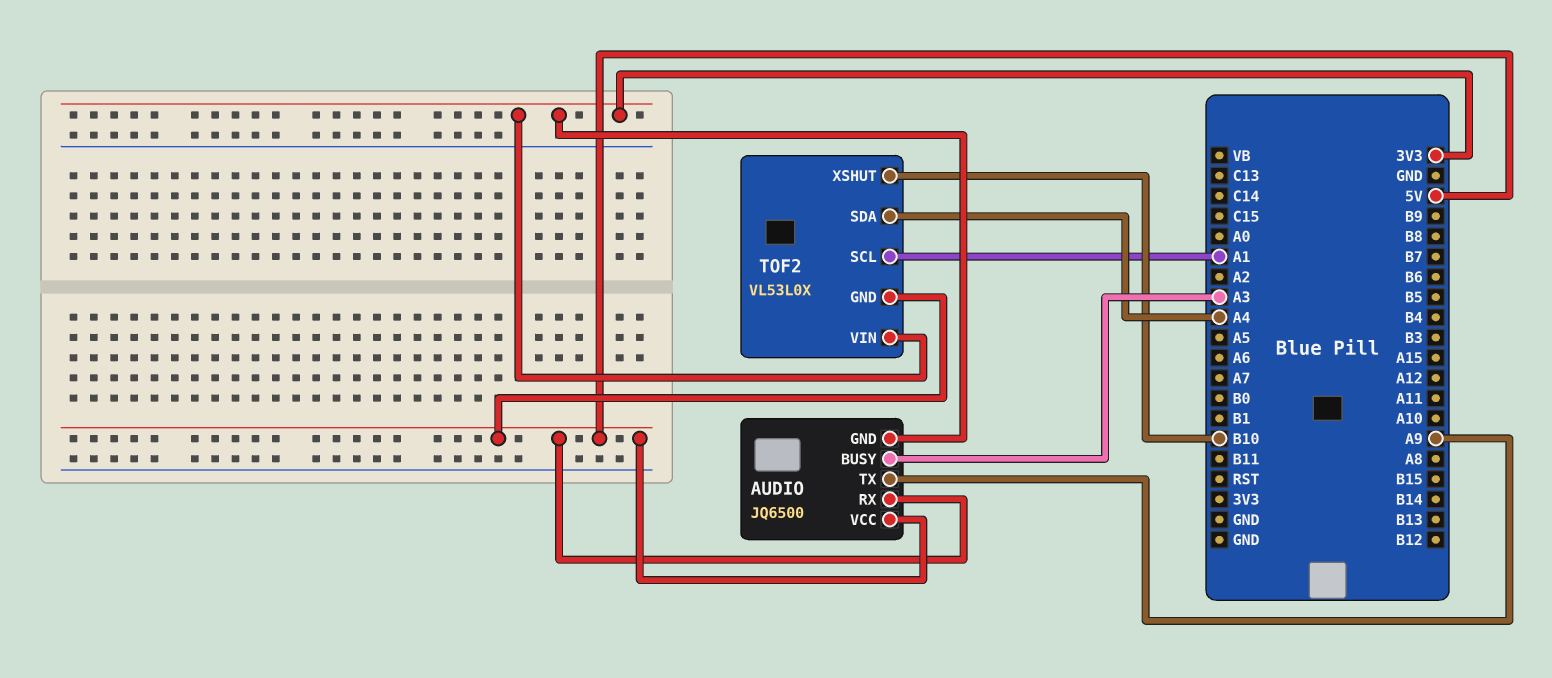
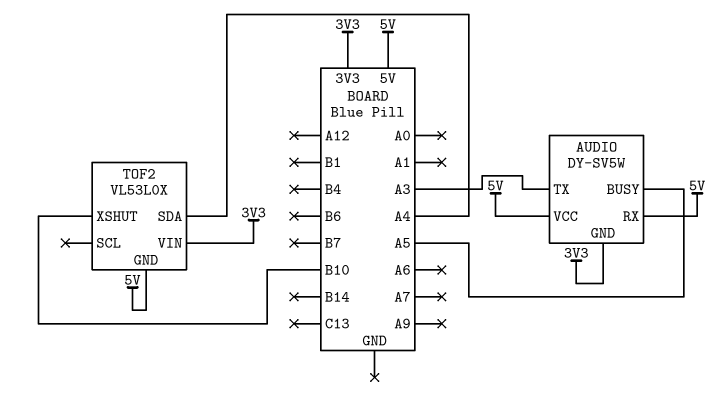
AUDIO: JQ6500 -> DY-SV5W
AUDIO pin BUSY: A3 -> A5
AUDIO pin TX: A9 -> A3
TOF2 pin SCL: A1 -> none

